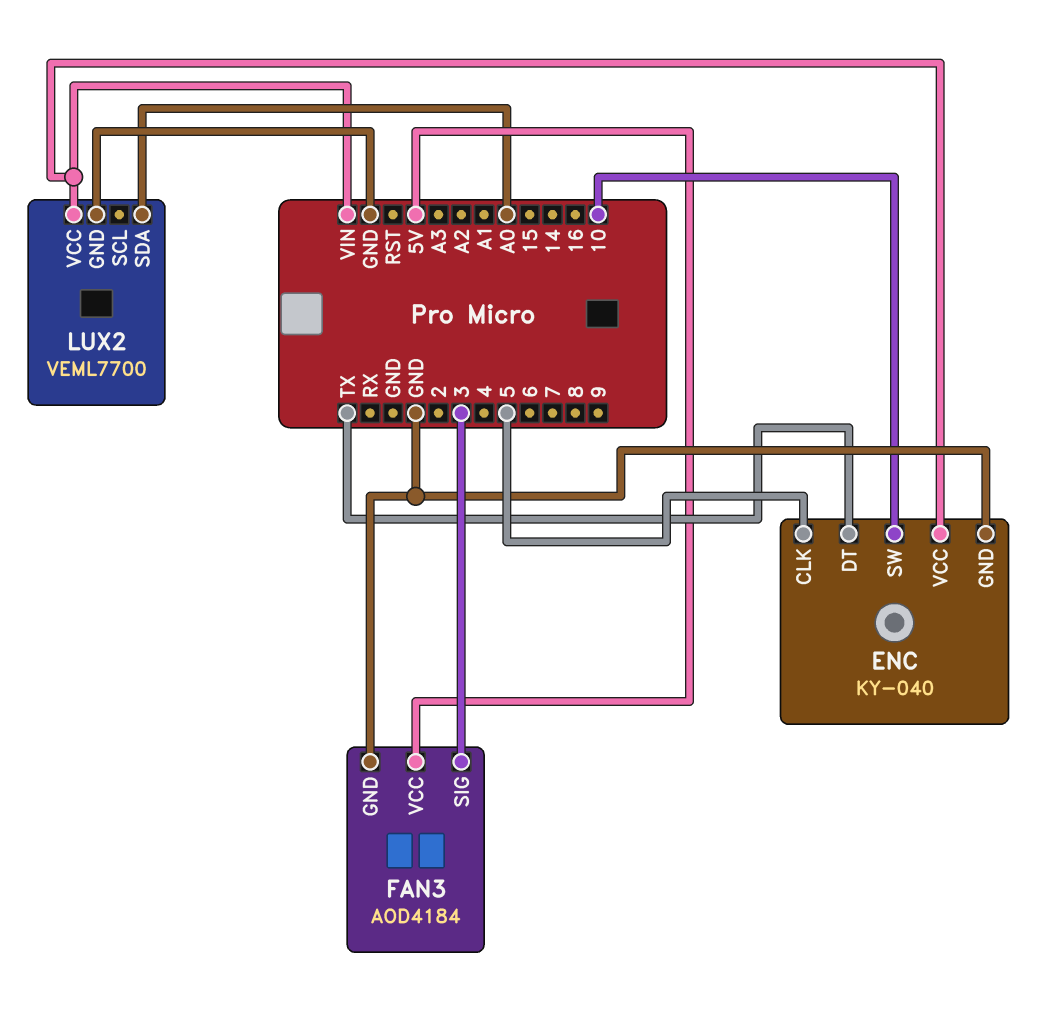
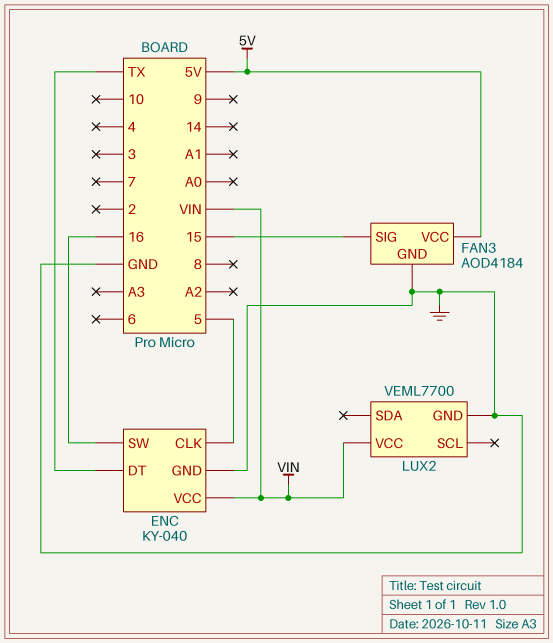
ENC pin SW: 10 -> 16
FAN3 pin SIG: 3 -> 15
LUX2 pin SDA: A0 -> none

